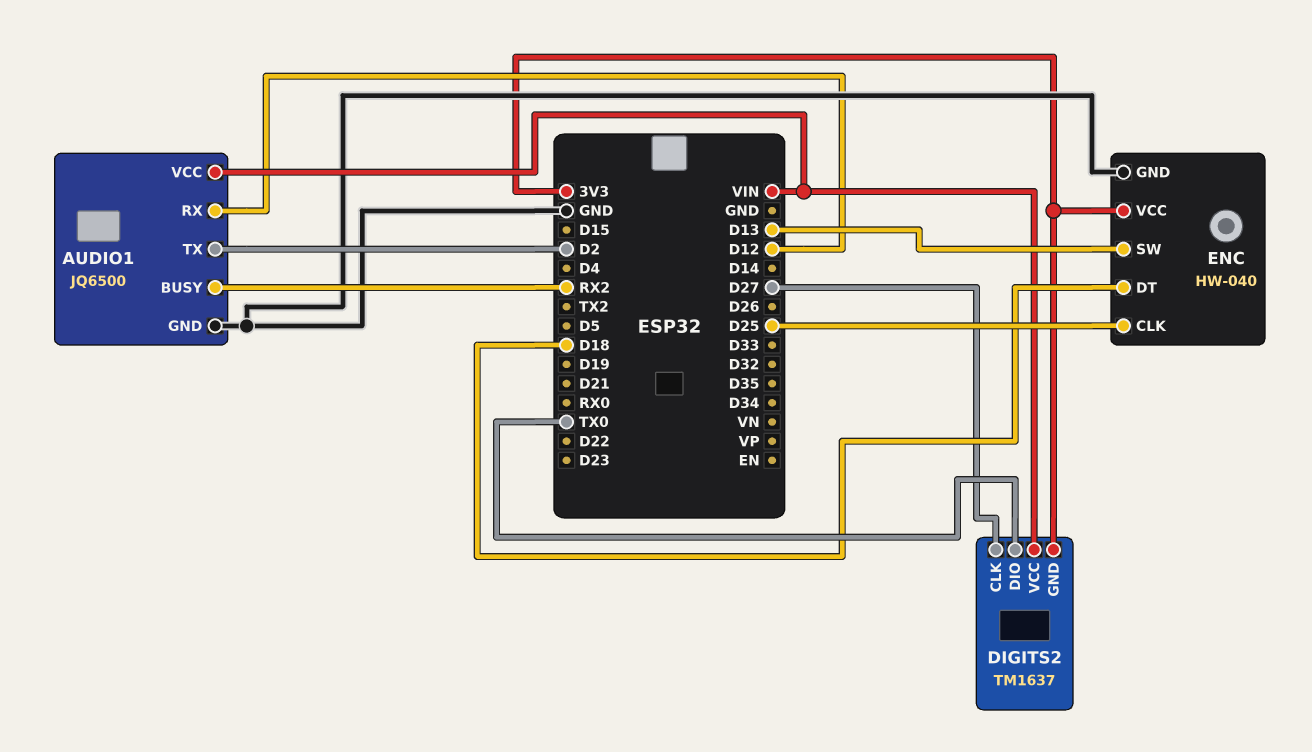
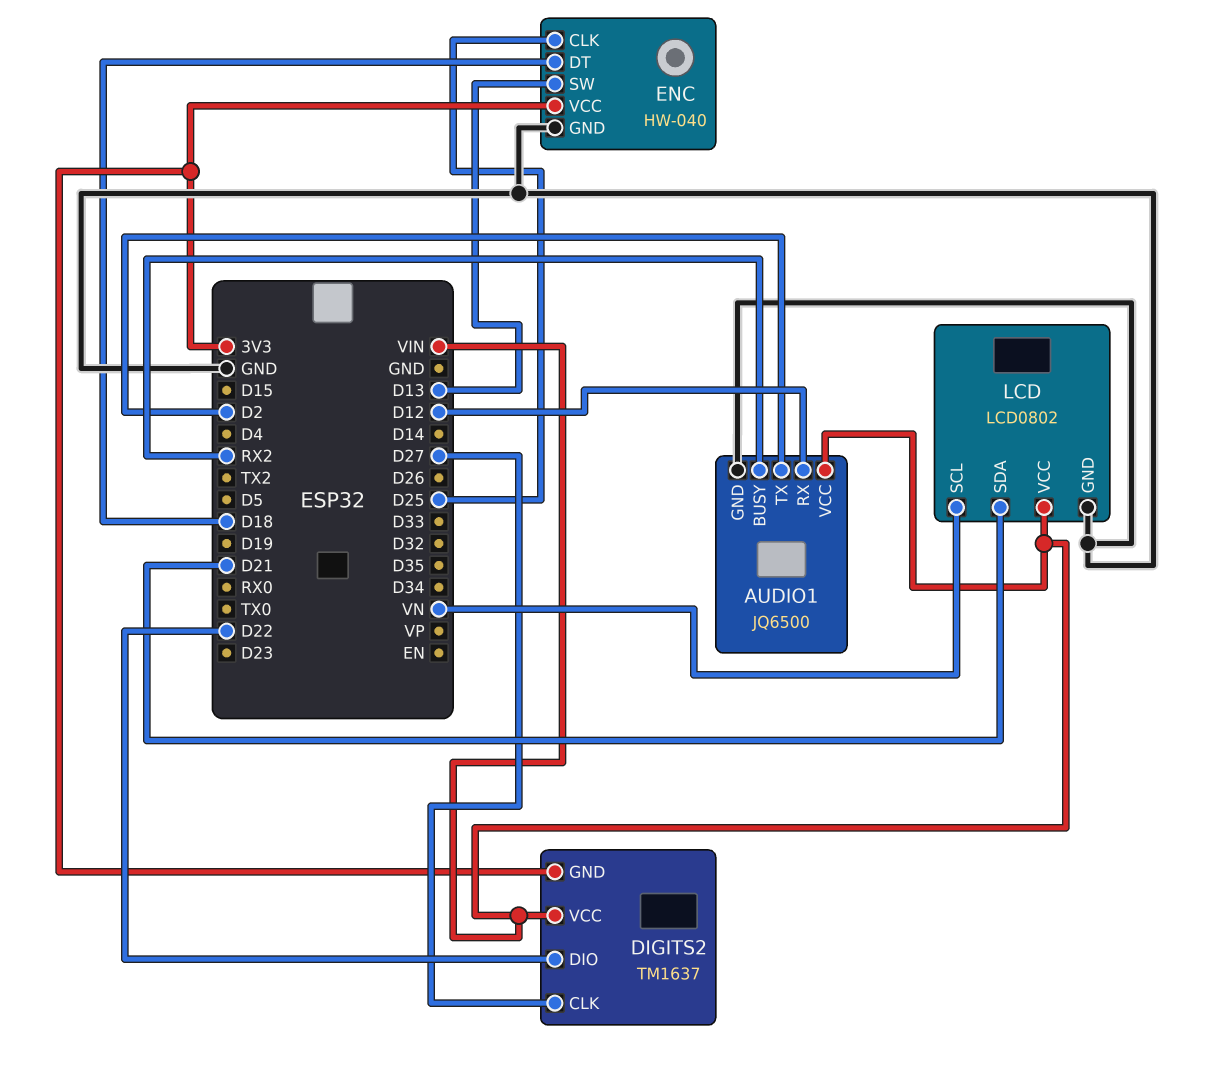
DIGITS2 pin DIO: TX0 -> D22
LCD: none -> LCD0802
LCD pin GND: none -> GND
LCD pin SCL: none -> VN
LCD pin SDA: none -> D21
LCD pin VCC: none -> VIN

